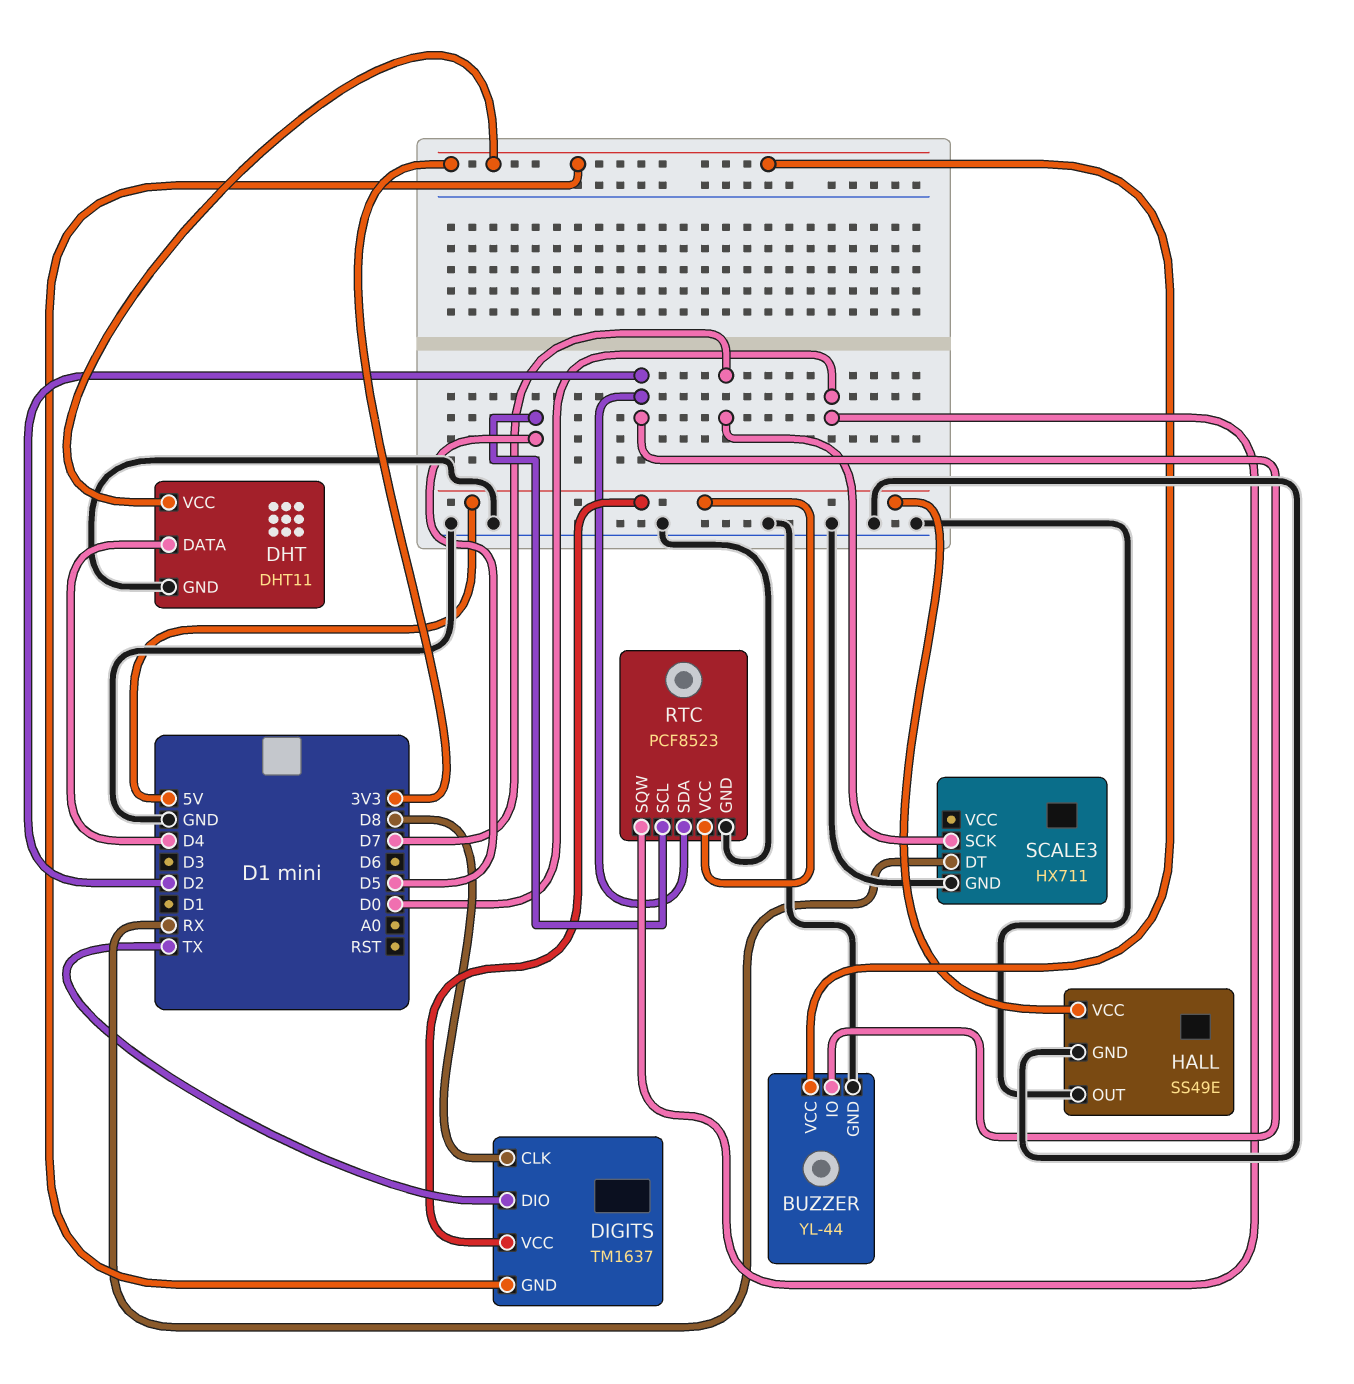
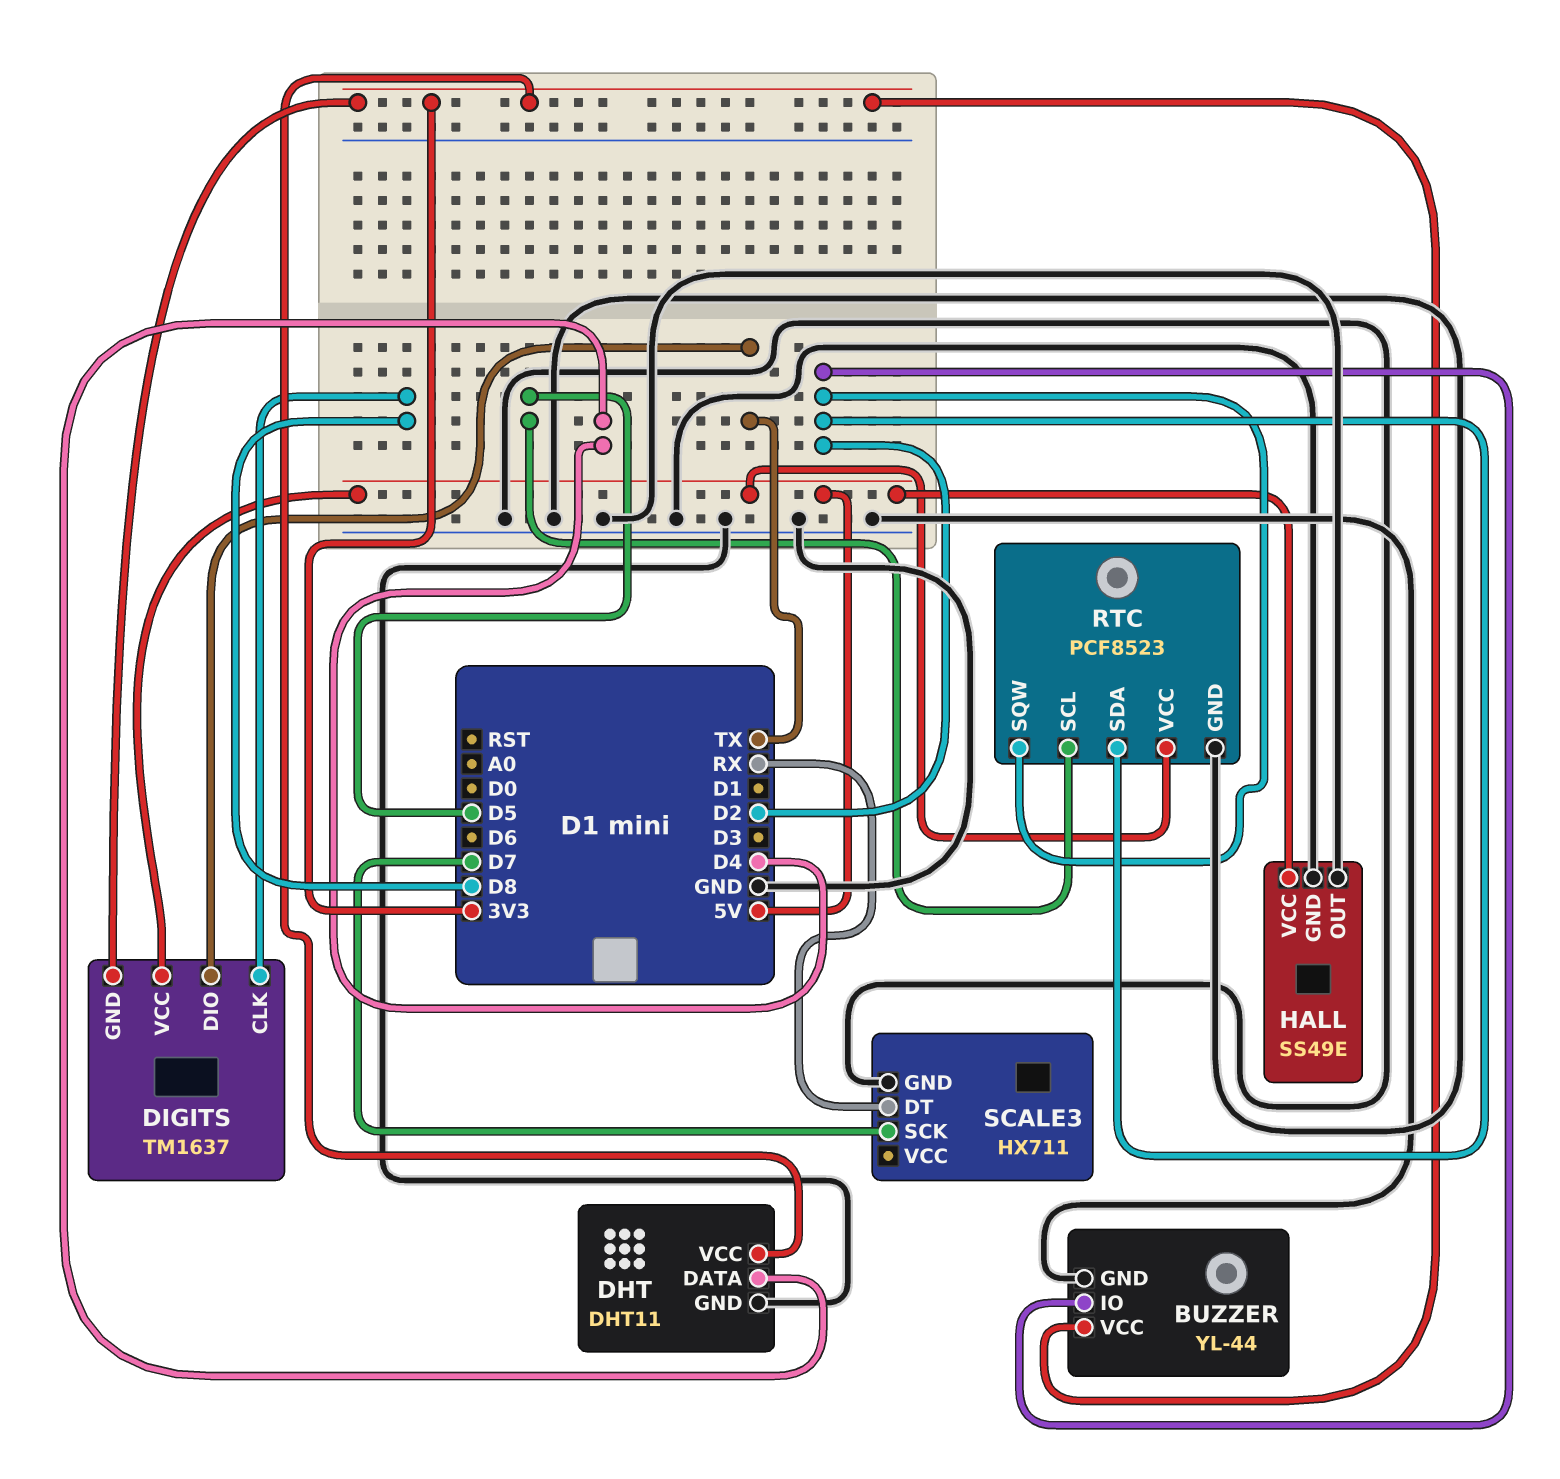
RTC pin SQW: D0 -> D2

